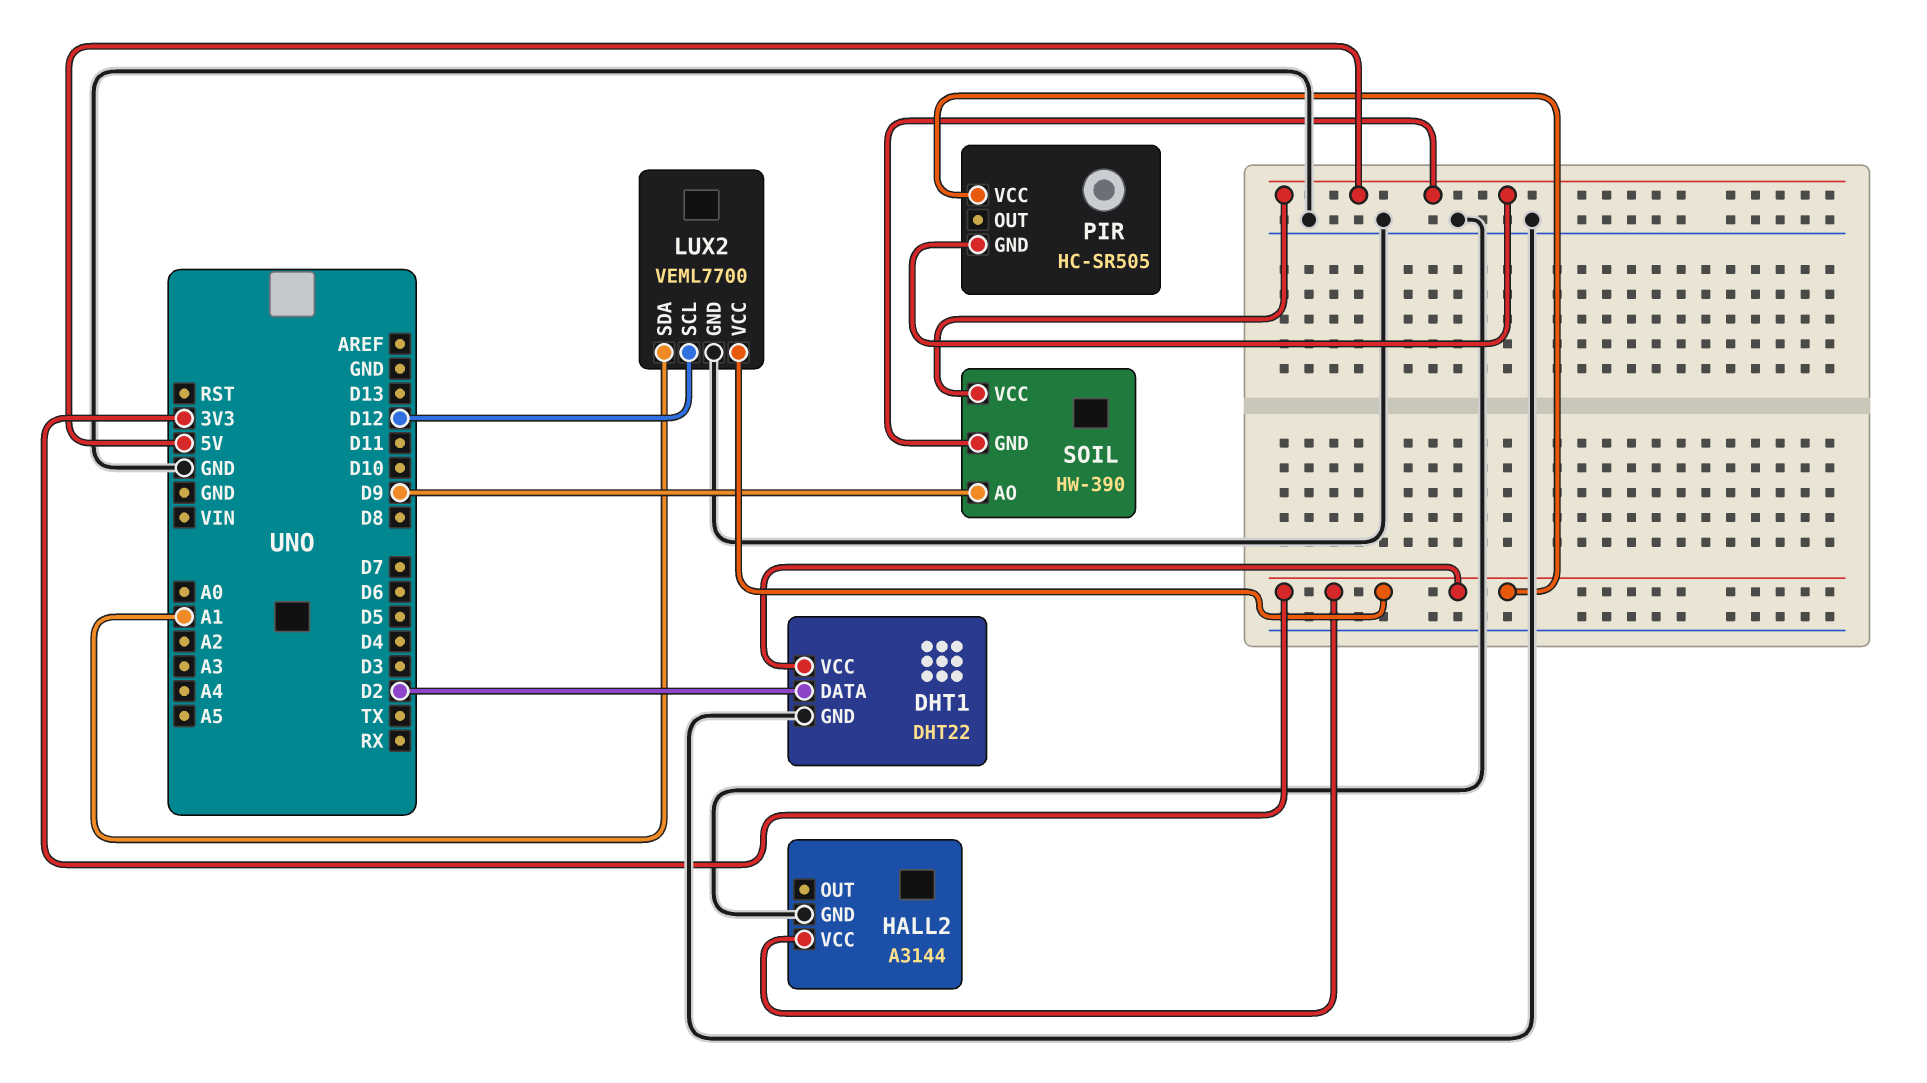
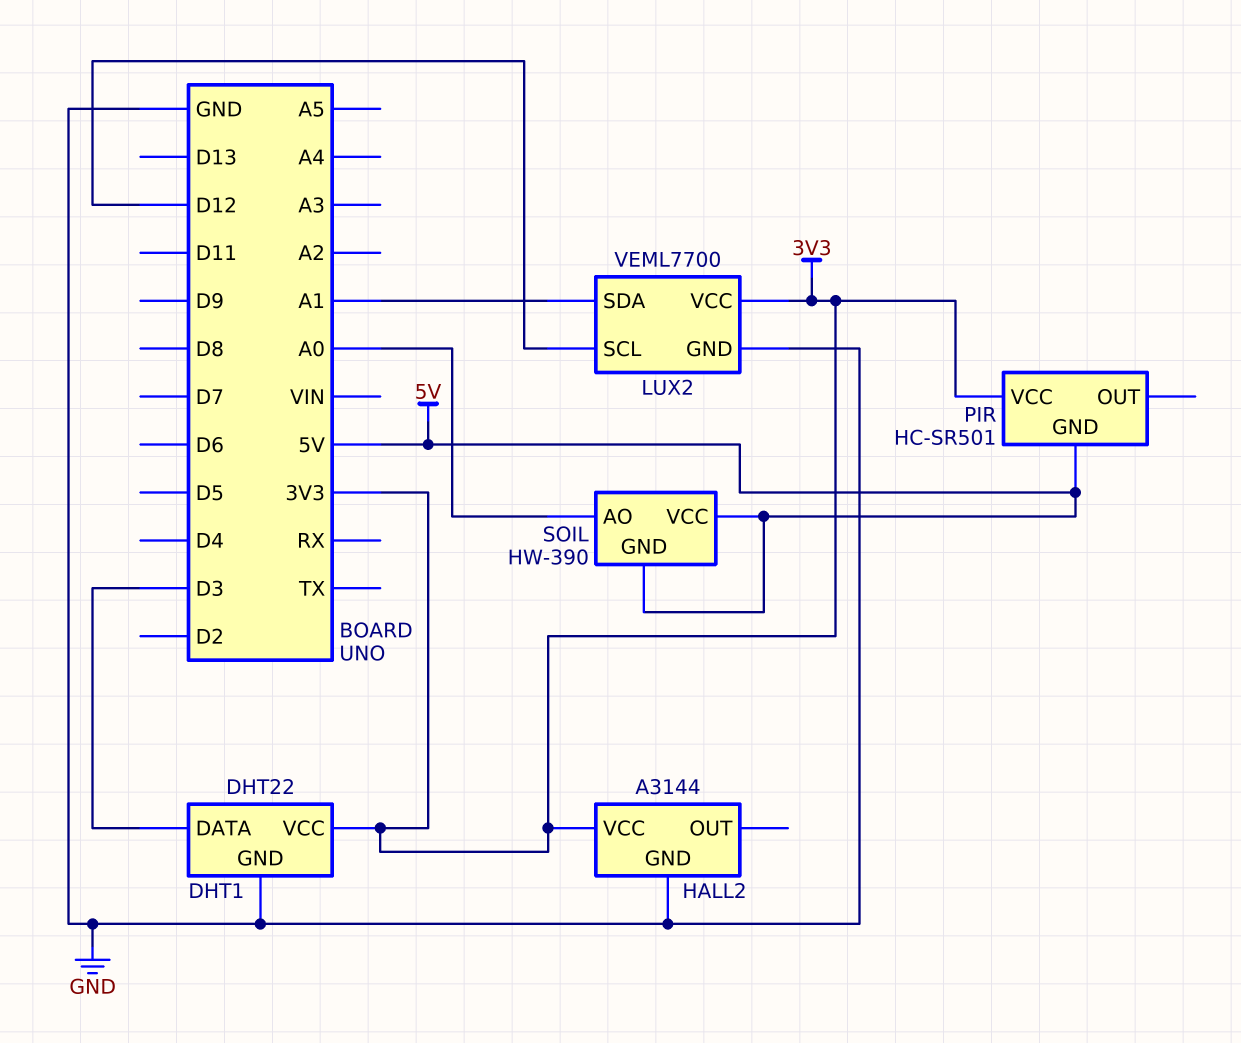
DHT1 pin DATA: D2 -> D3
PIR: HC-SR505 -> HC-SR501
SOIL pin AO: D9 -> A0

